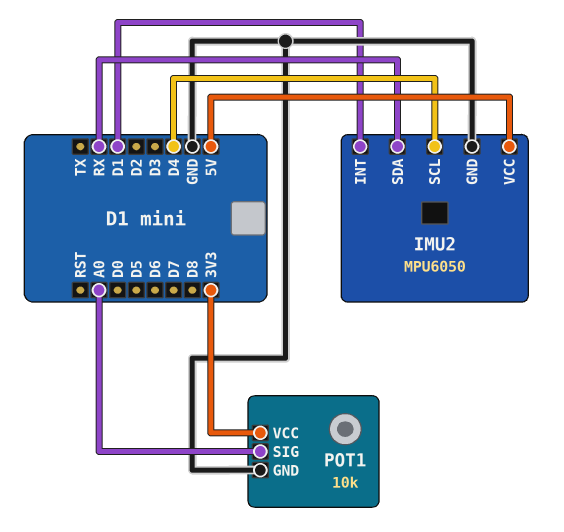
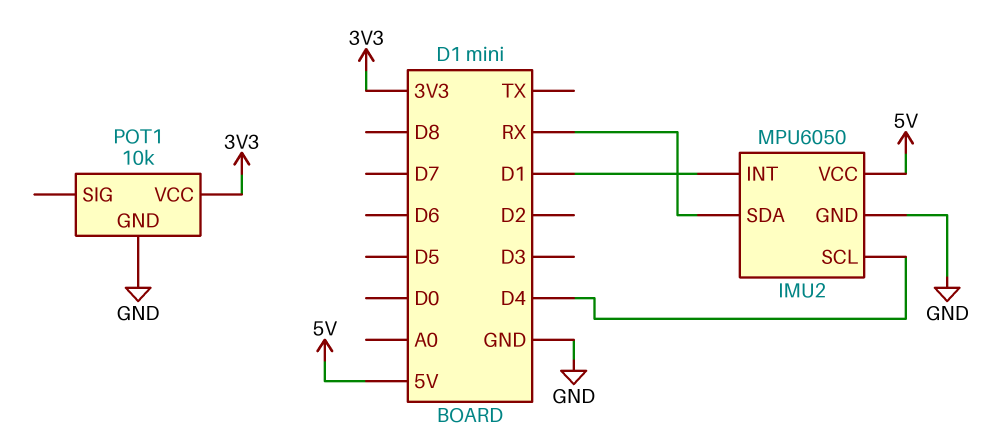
POT1 pin SIG: A0 -> none

